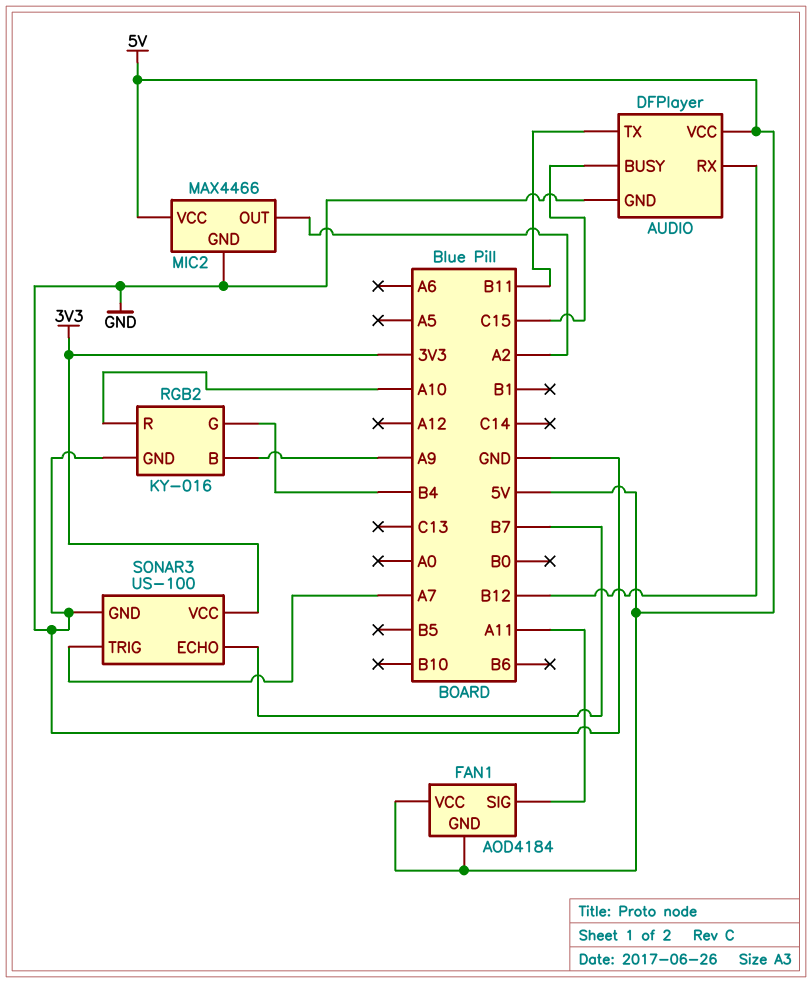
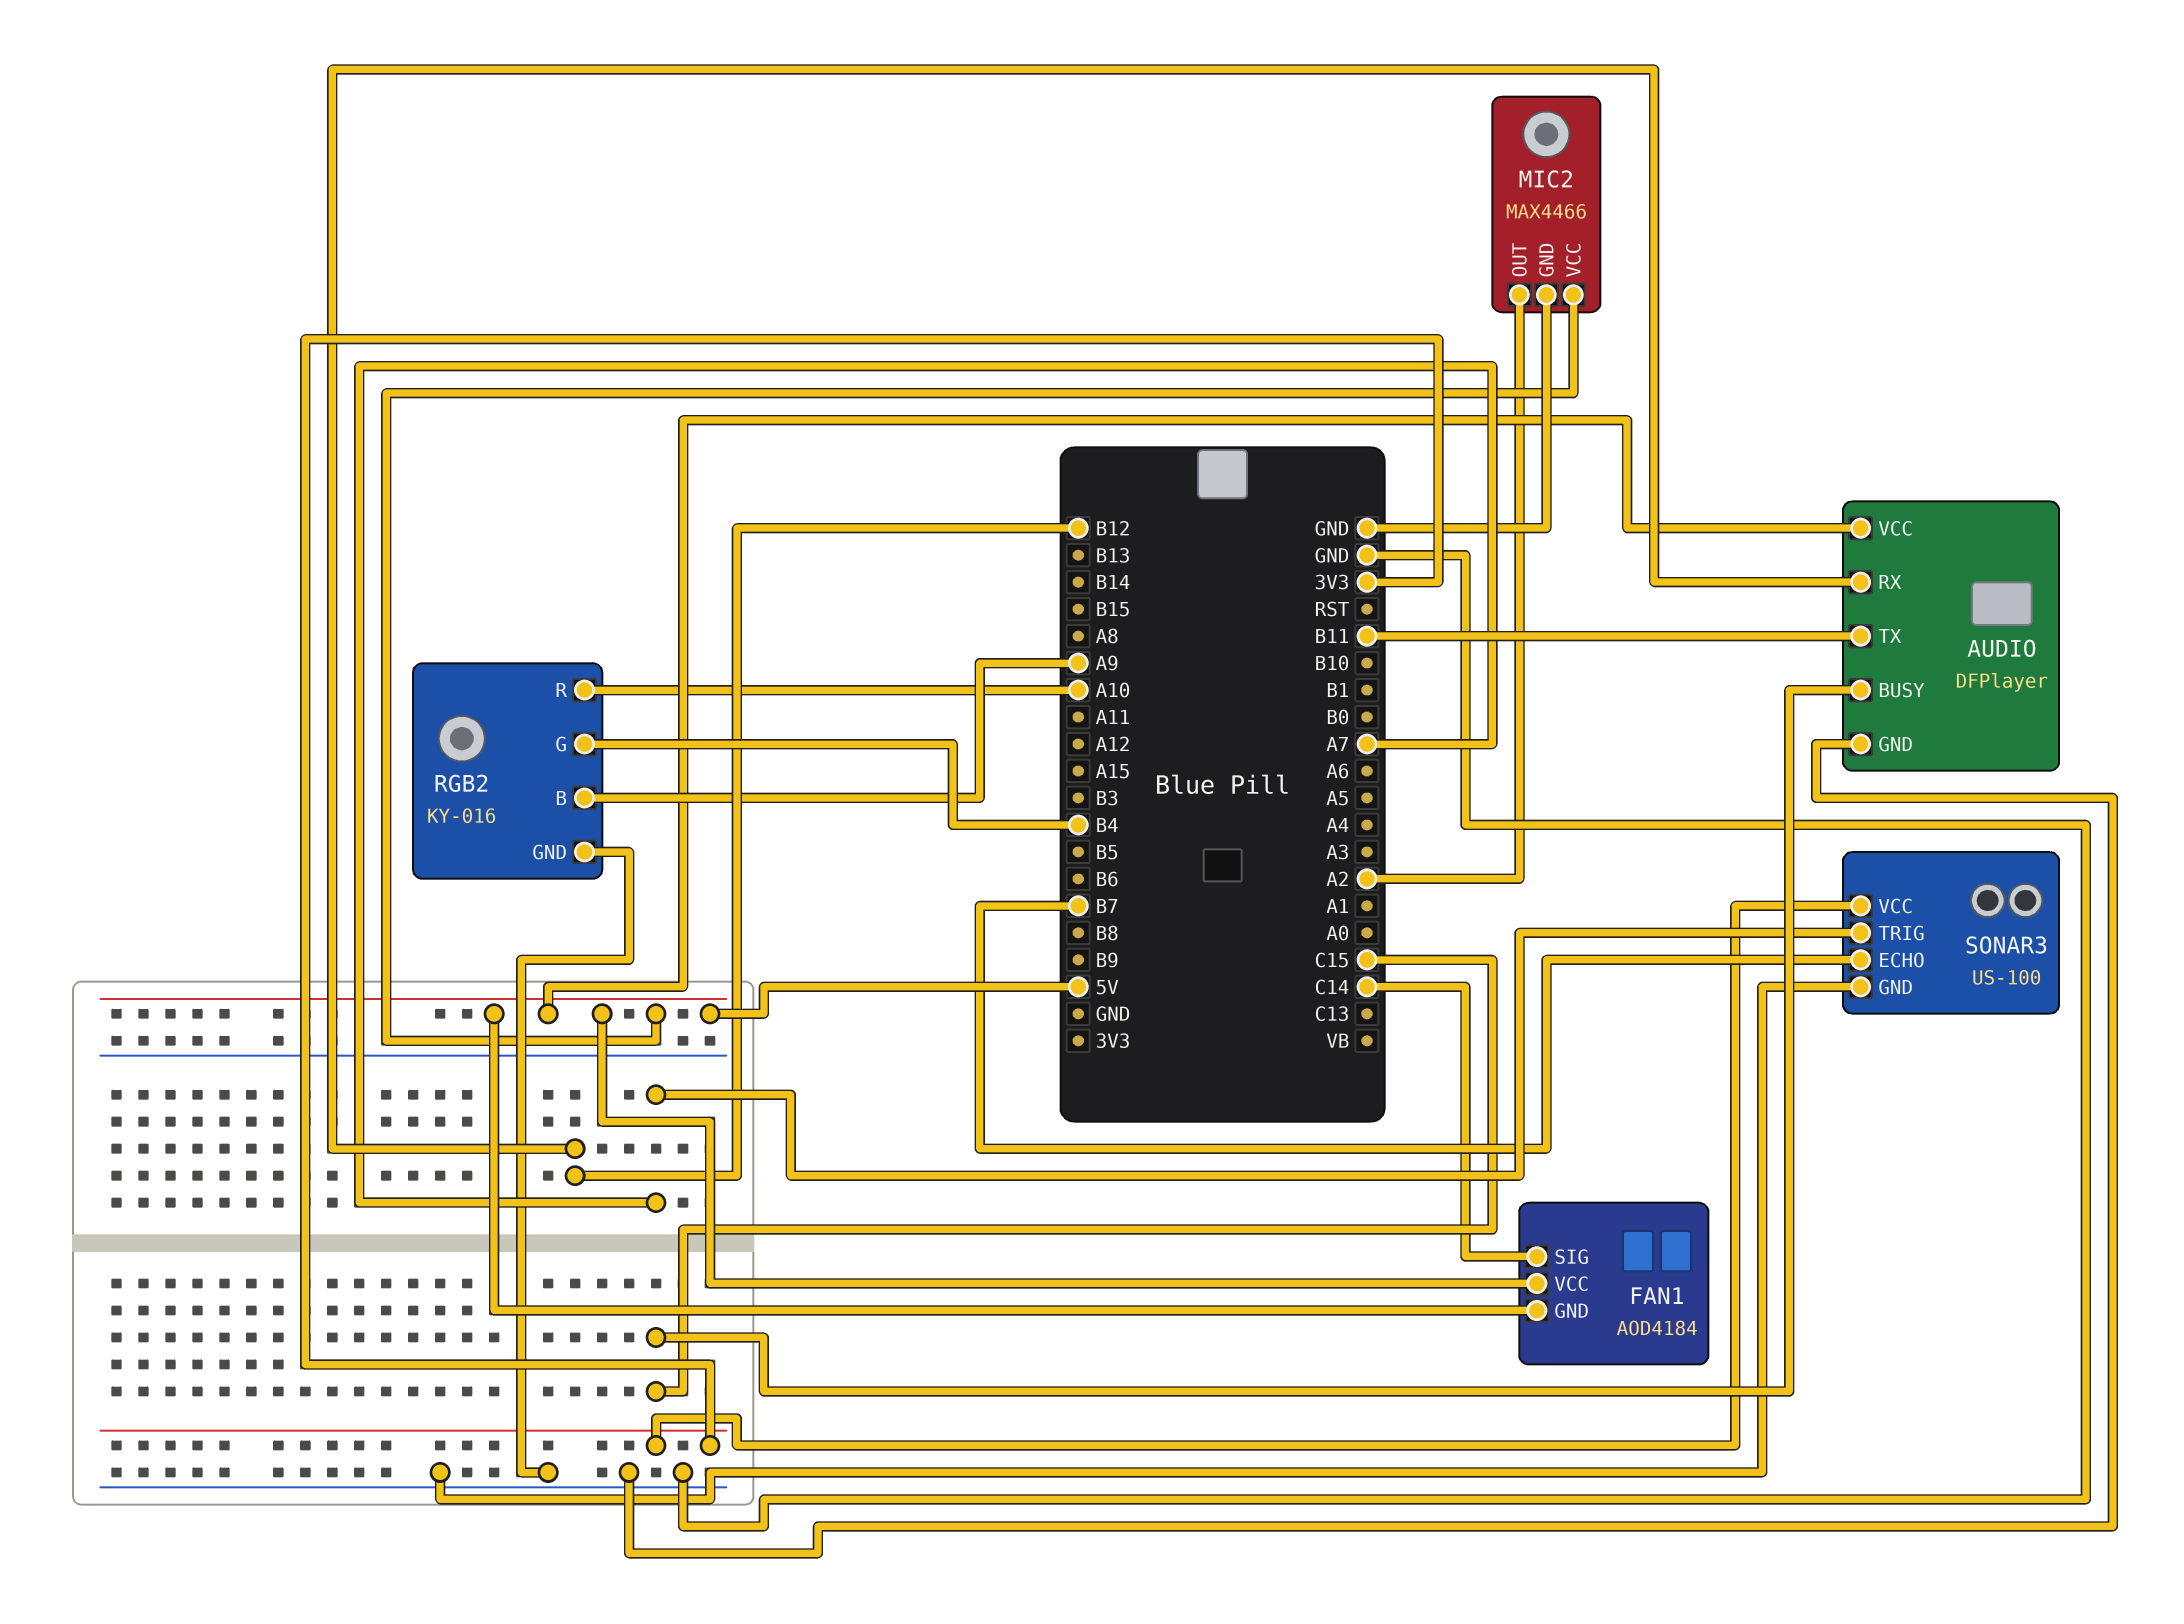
FAN1 pin SIG: A11 -> C14

